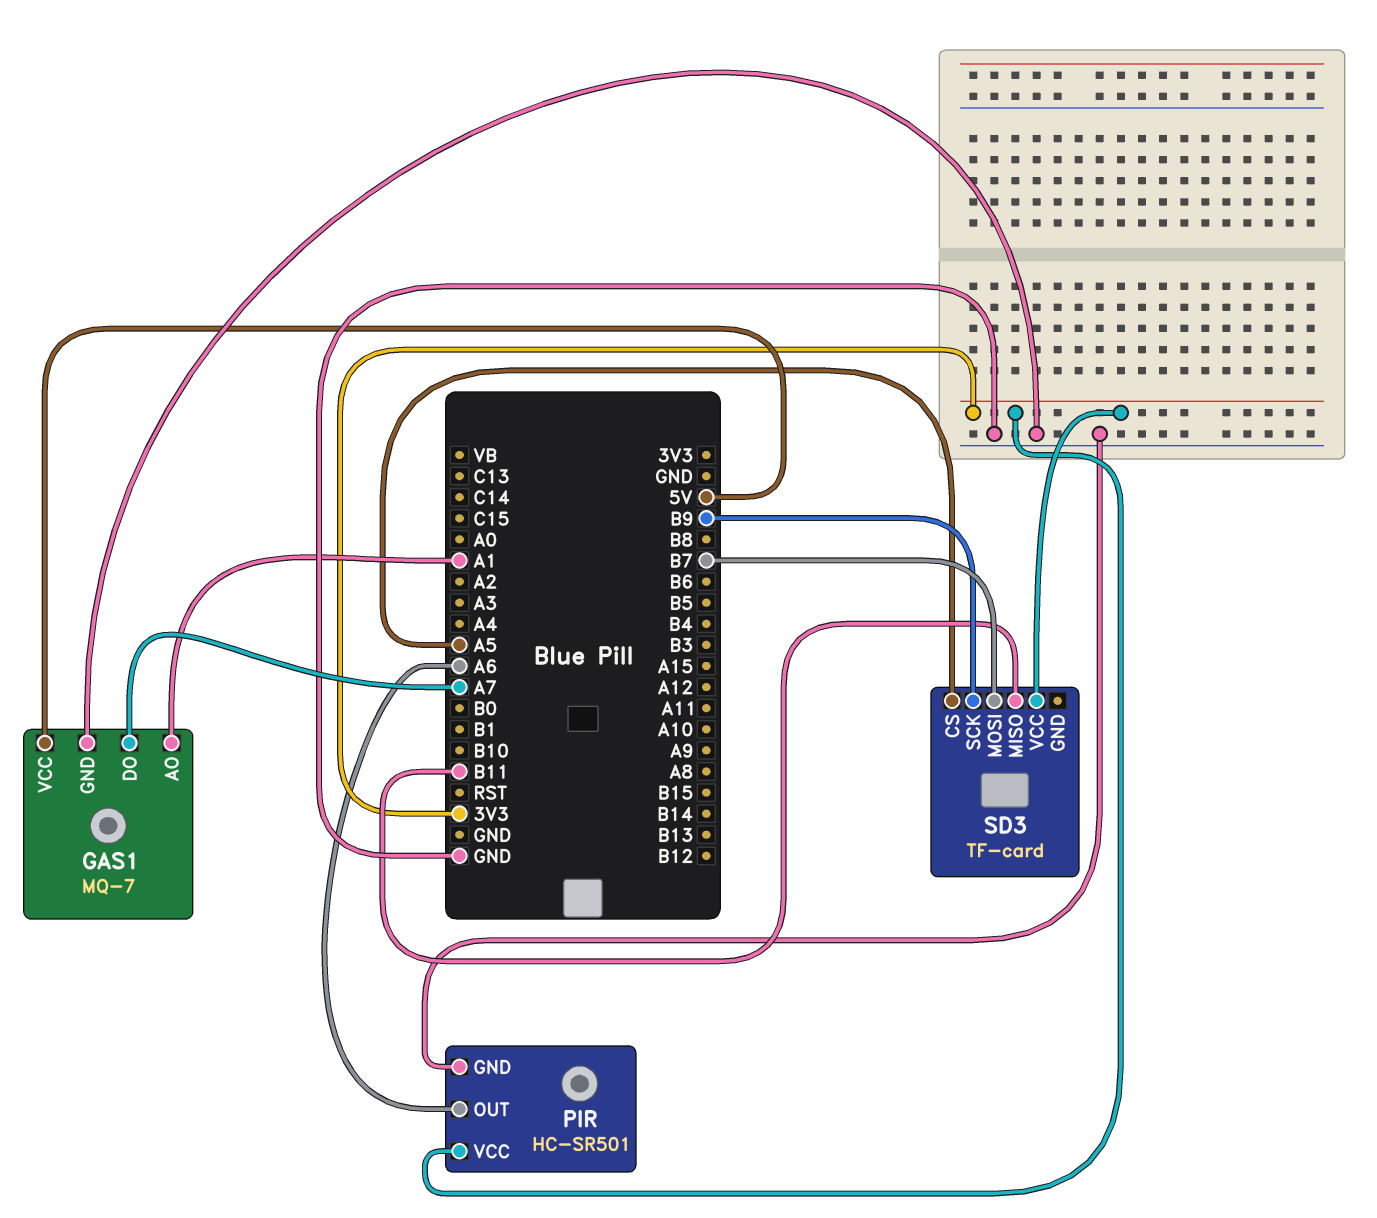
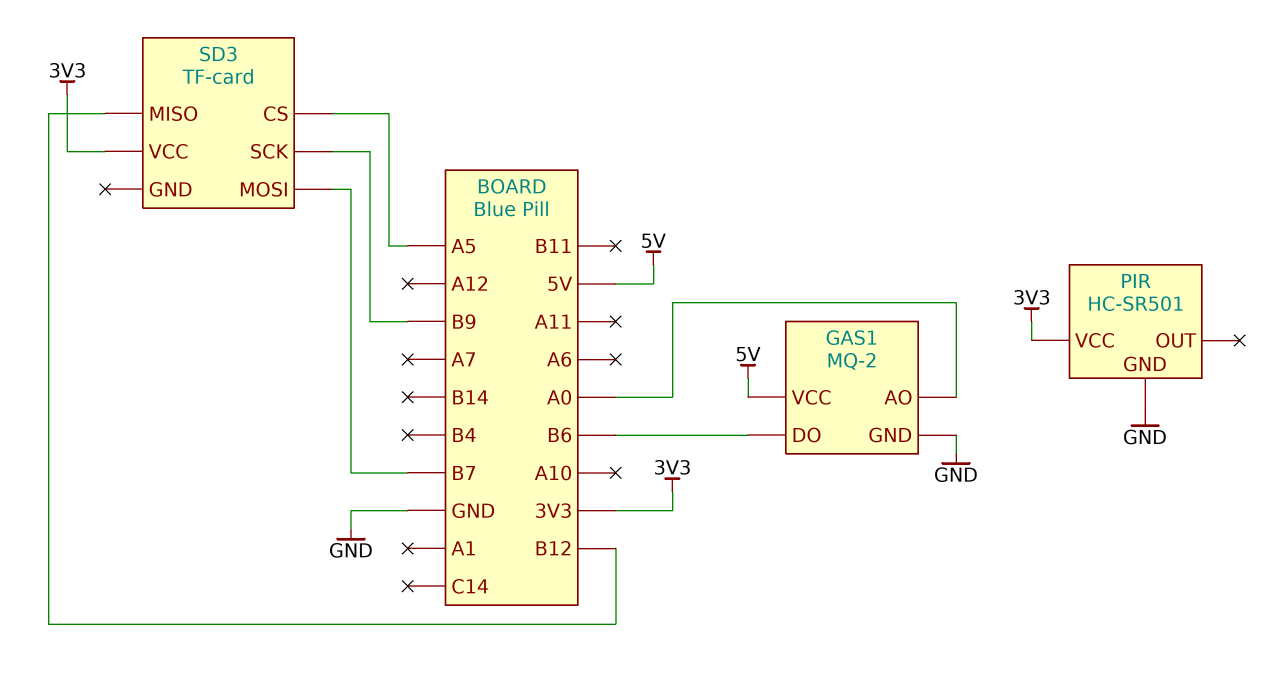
GAS1: MQ-7 -> MQ-2
GAS1 pin AO: A1 -> A0
GAS1 pin DO: A7 -> B6
PIR pin OUT: A6 -> none
SD3 pin MISO: B11 -> B12

